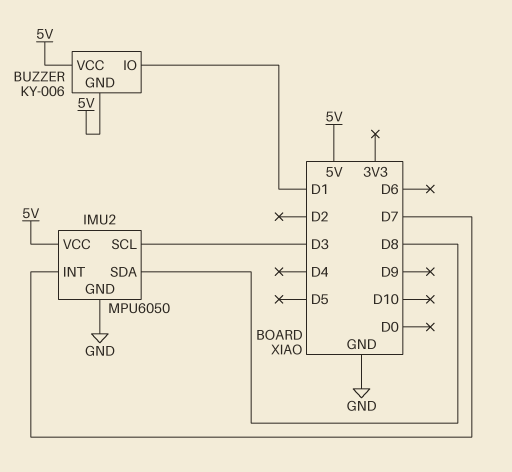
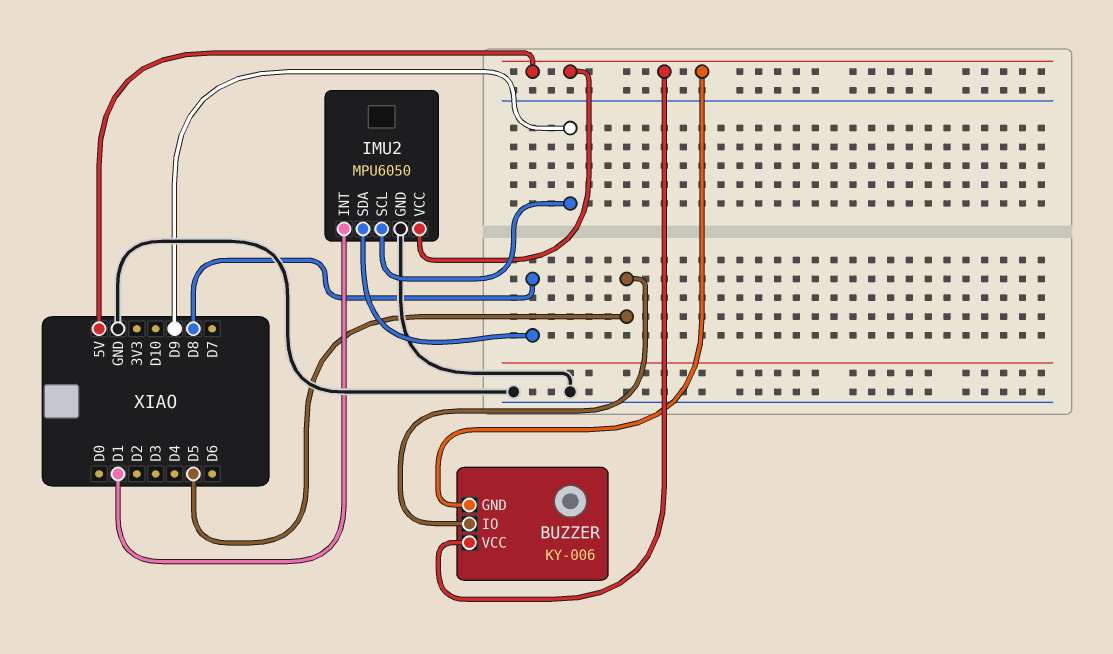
BUZZER pin IO: D1 -> D5
IMU2 pin INT: D7 -> D1
IMU2 pin SCL: D3 -> D9

